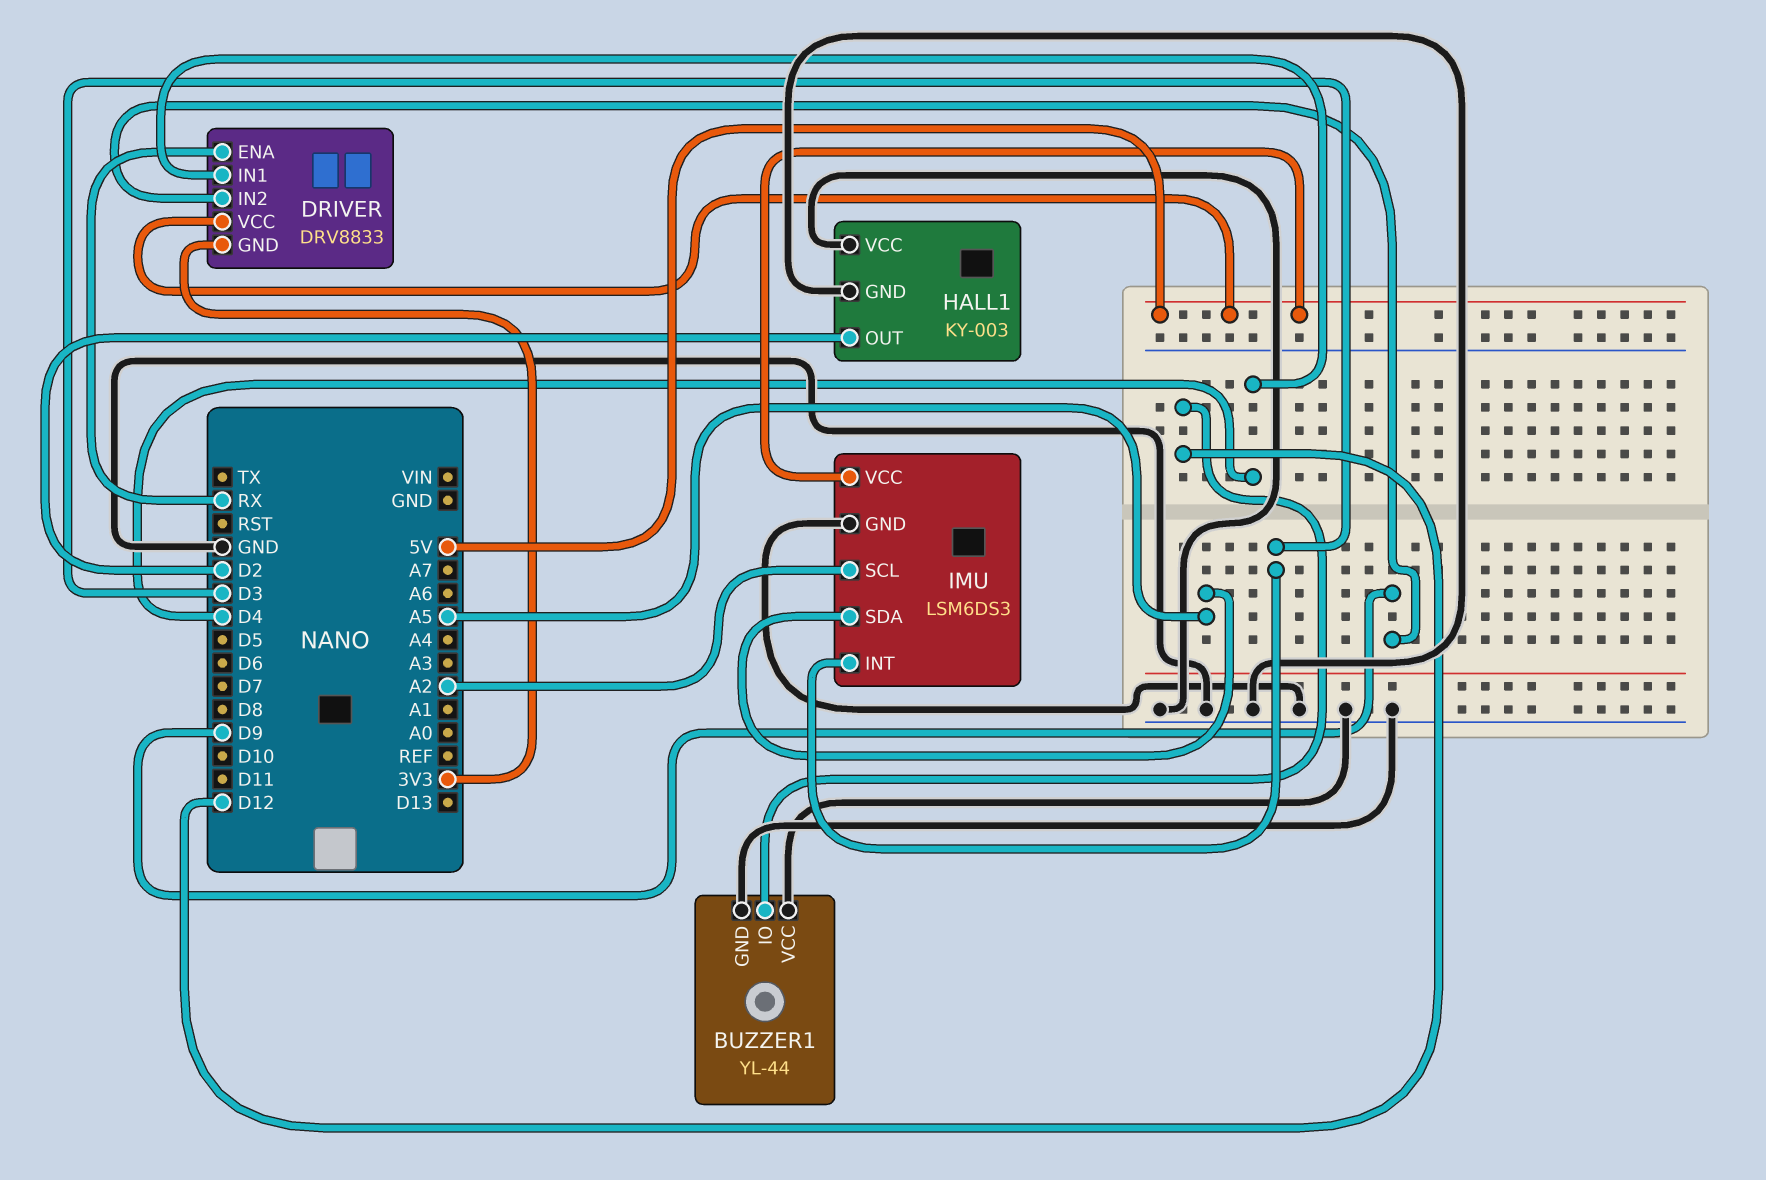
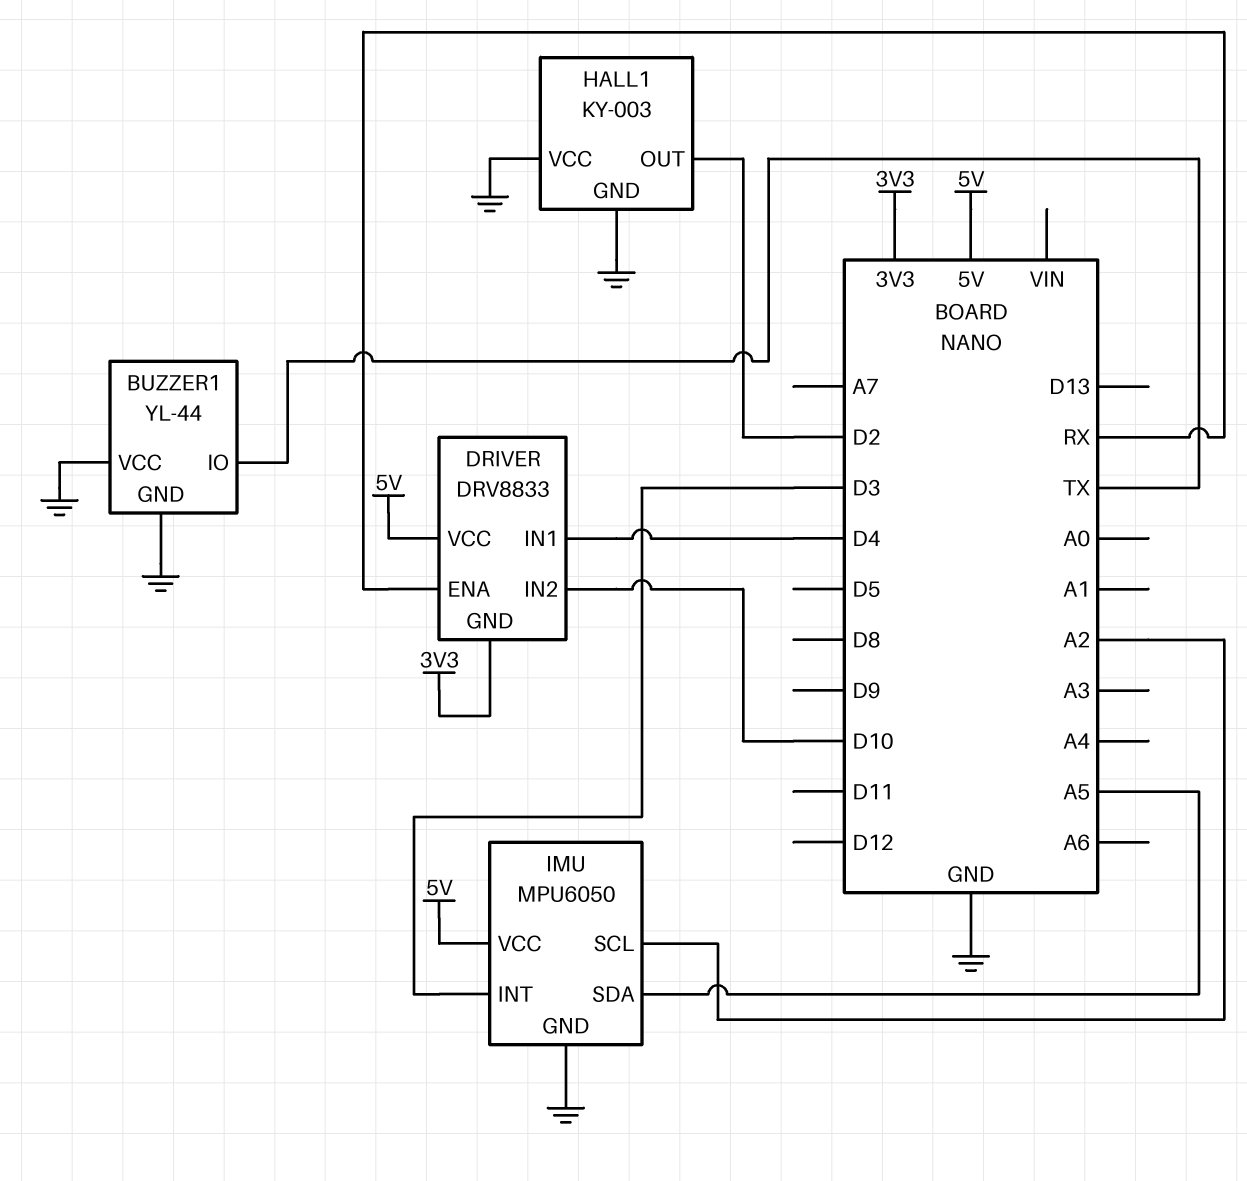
BUZZER1 pin IO: D12 -> TX
DRIVER pin IN2: D9 -> D10
IMU: LSM6DS3 -> MPU6050

